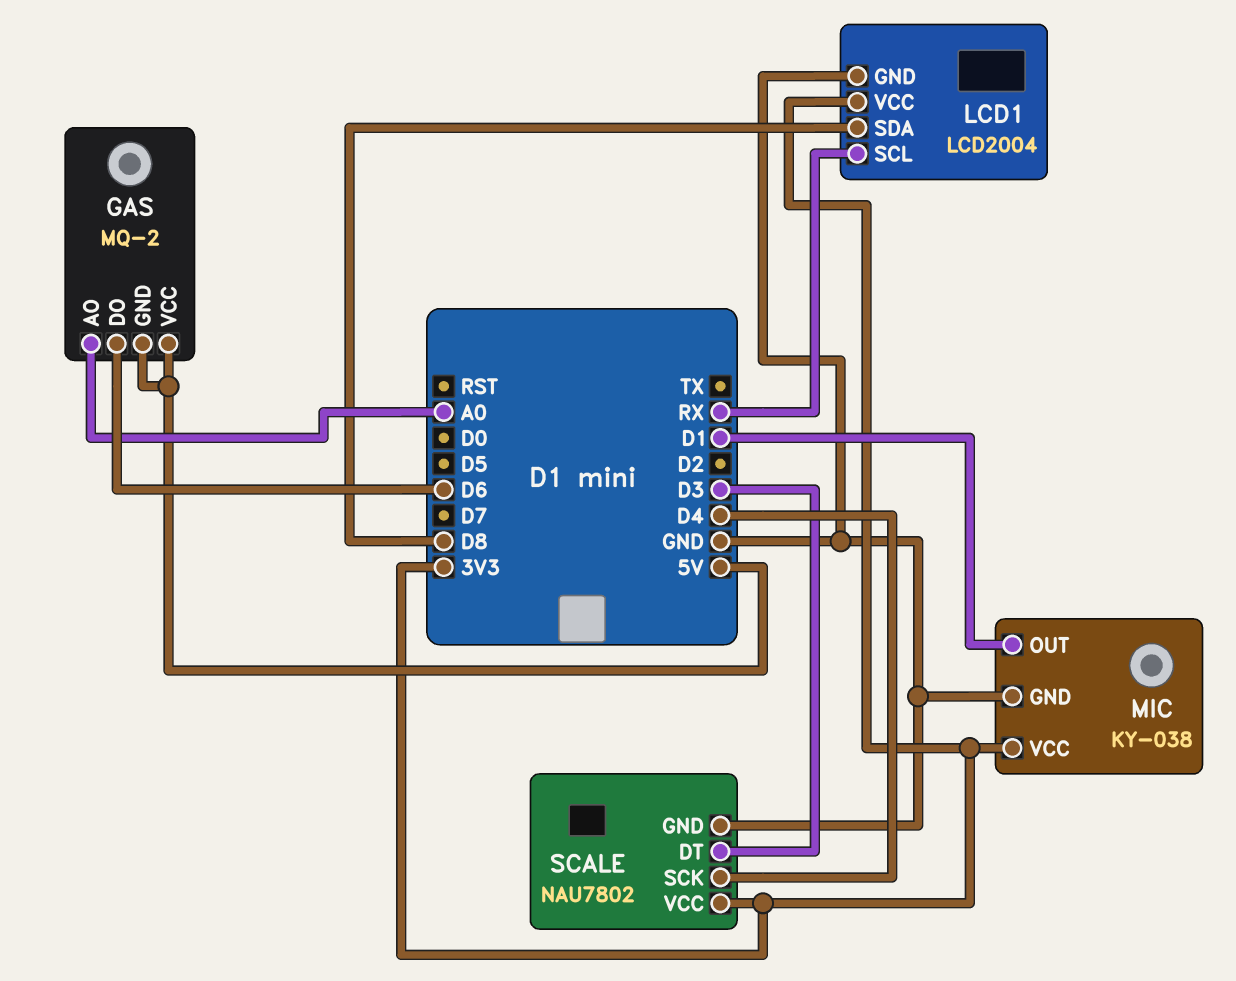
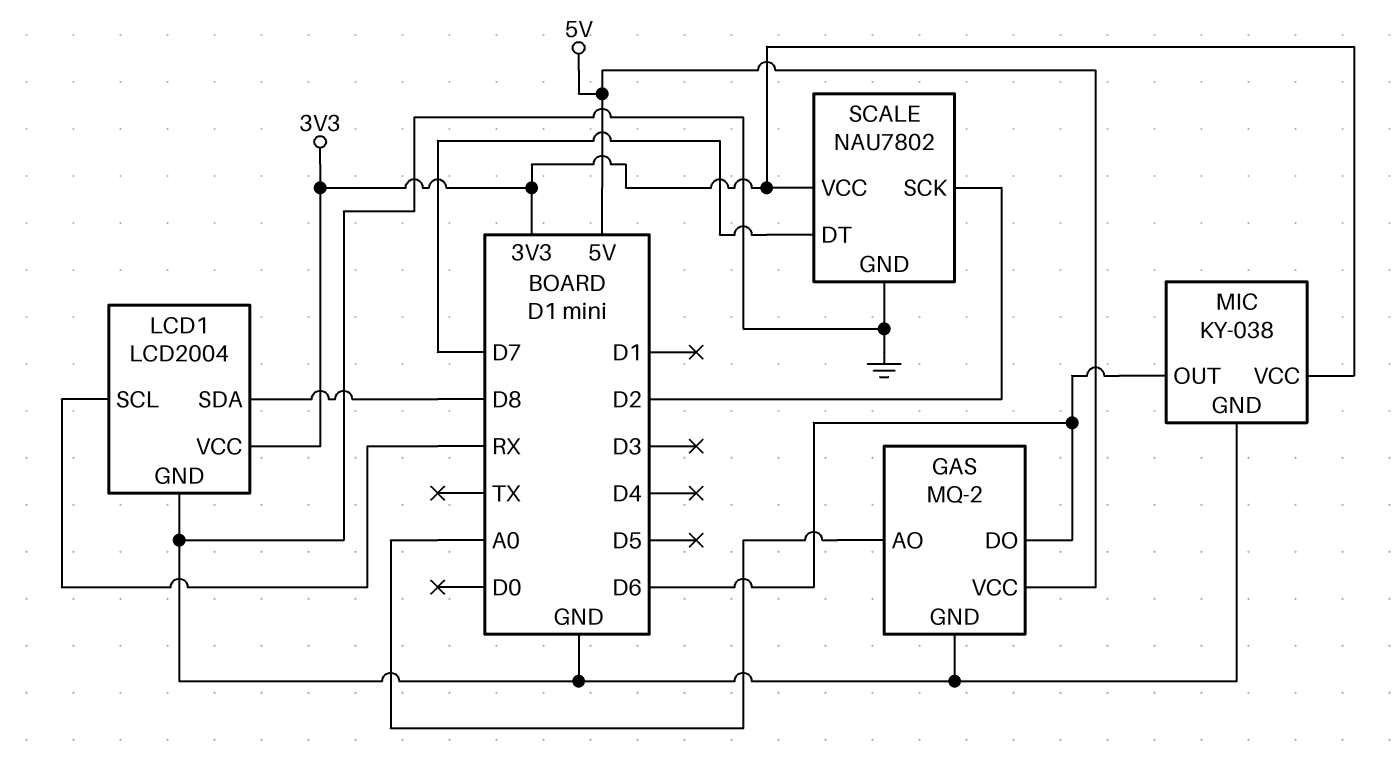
GAS pin GND: 5V -> GND
MIC pin OUT: D1 -> D6
SCALE pin DT: D3 -> D7
SCALE pin SCK: D4 -> D2

